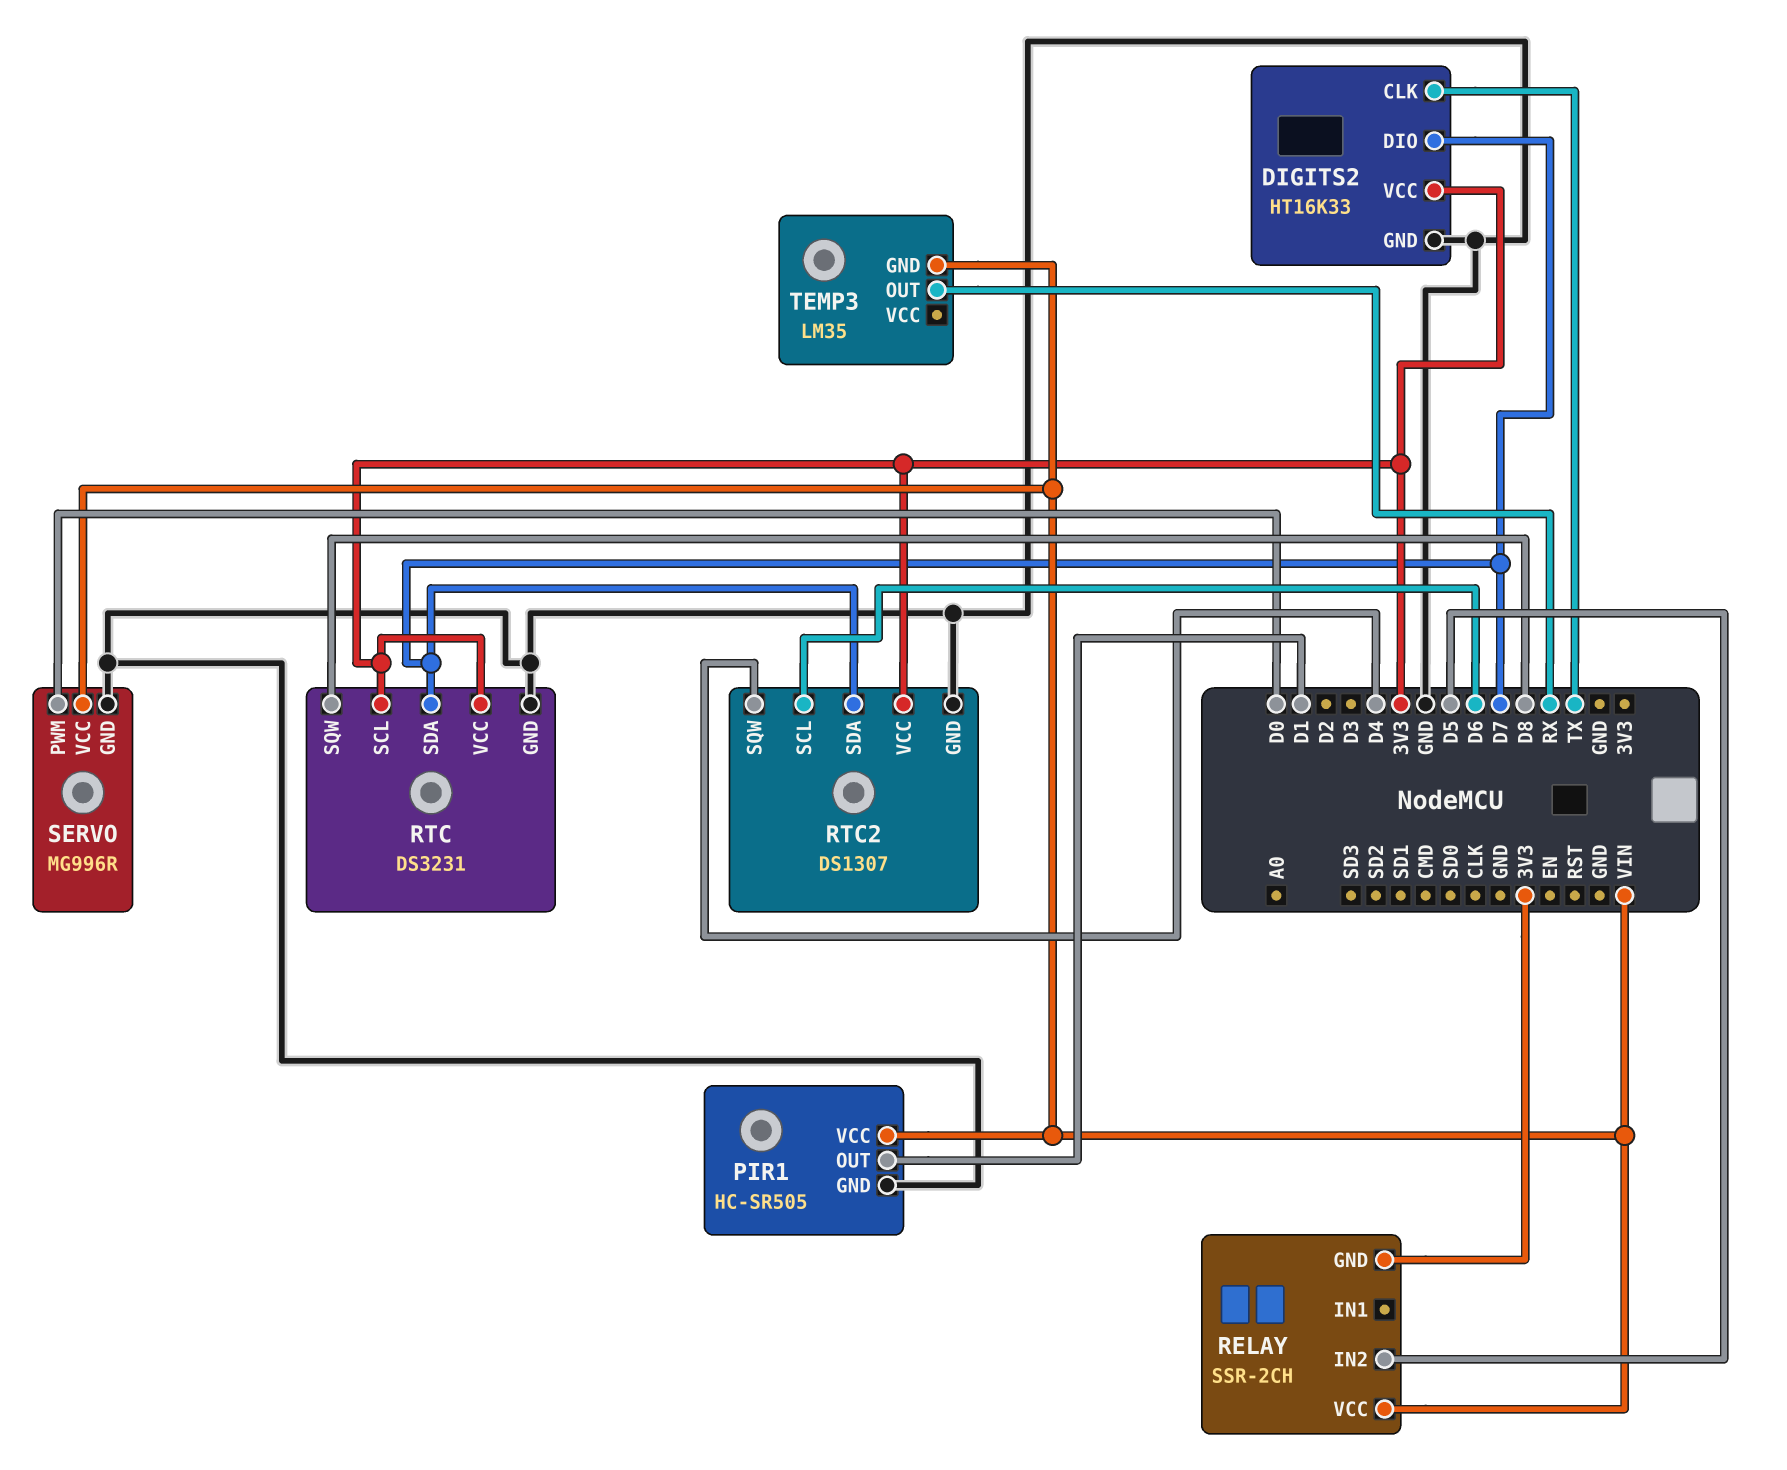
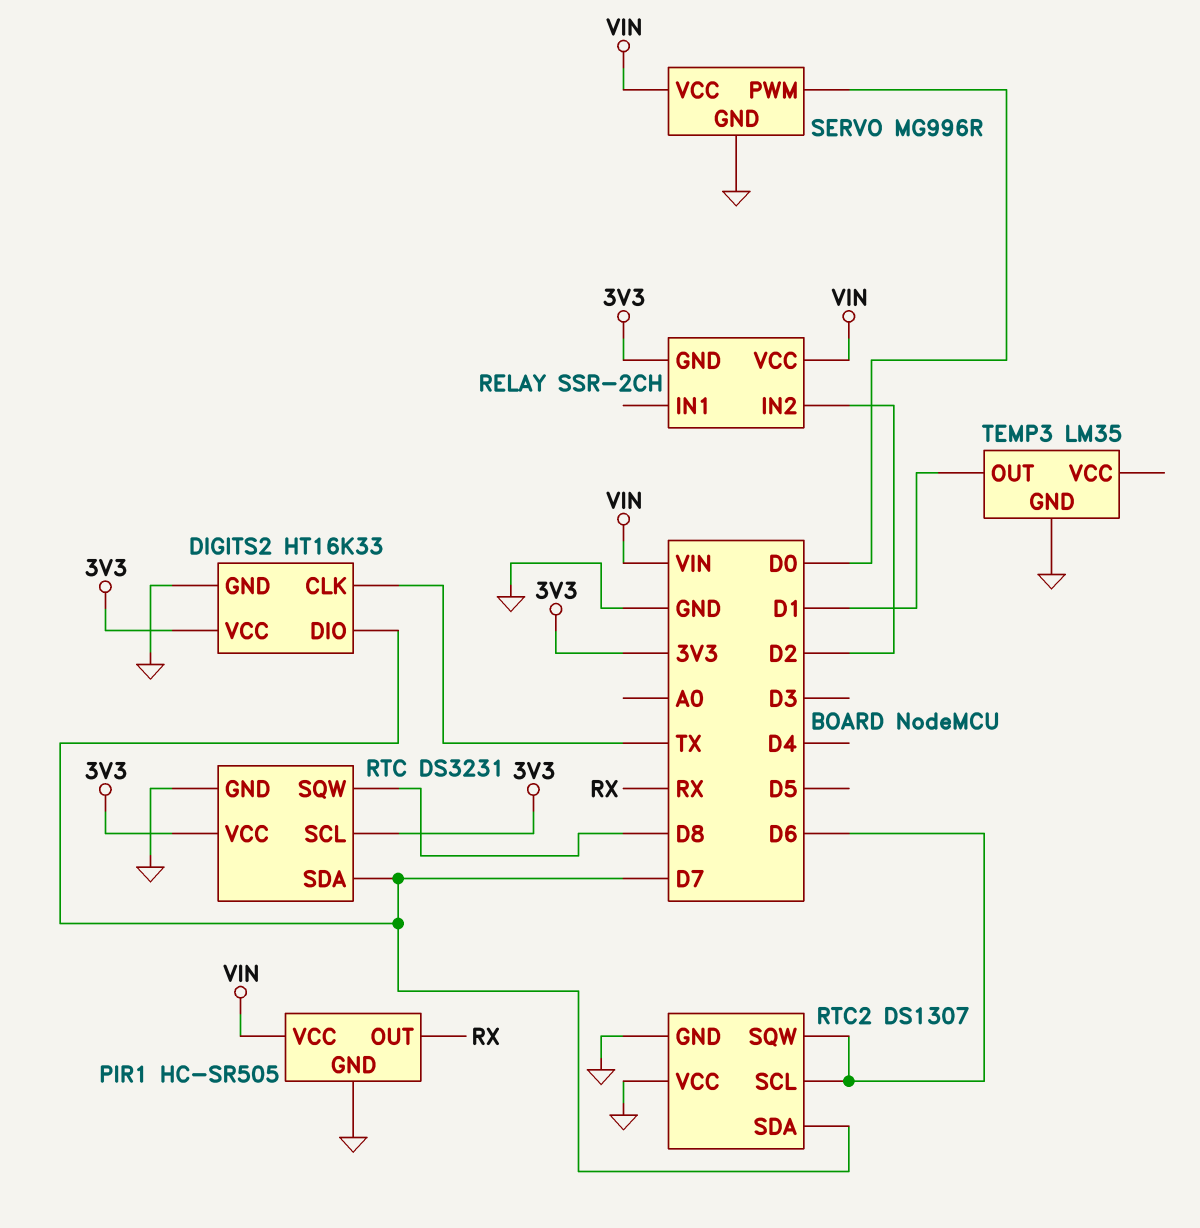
PIR1 pin OUT: D1 -> RX
RELAY pin IN2: D5 -> D2
RTC2 pin SQW: D4 -> D6
RTC2 pin VCC: 3V3 -> GND
TEMP3 pin GND: VIN -> GND
TEMP3 pin OUT: RX -> D1

